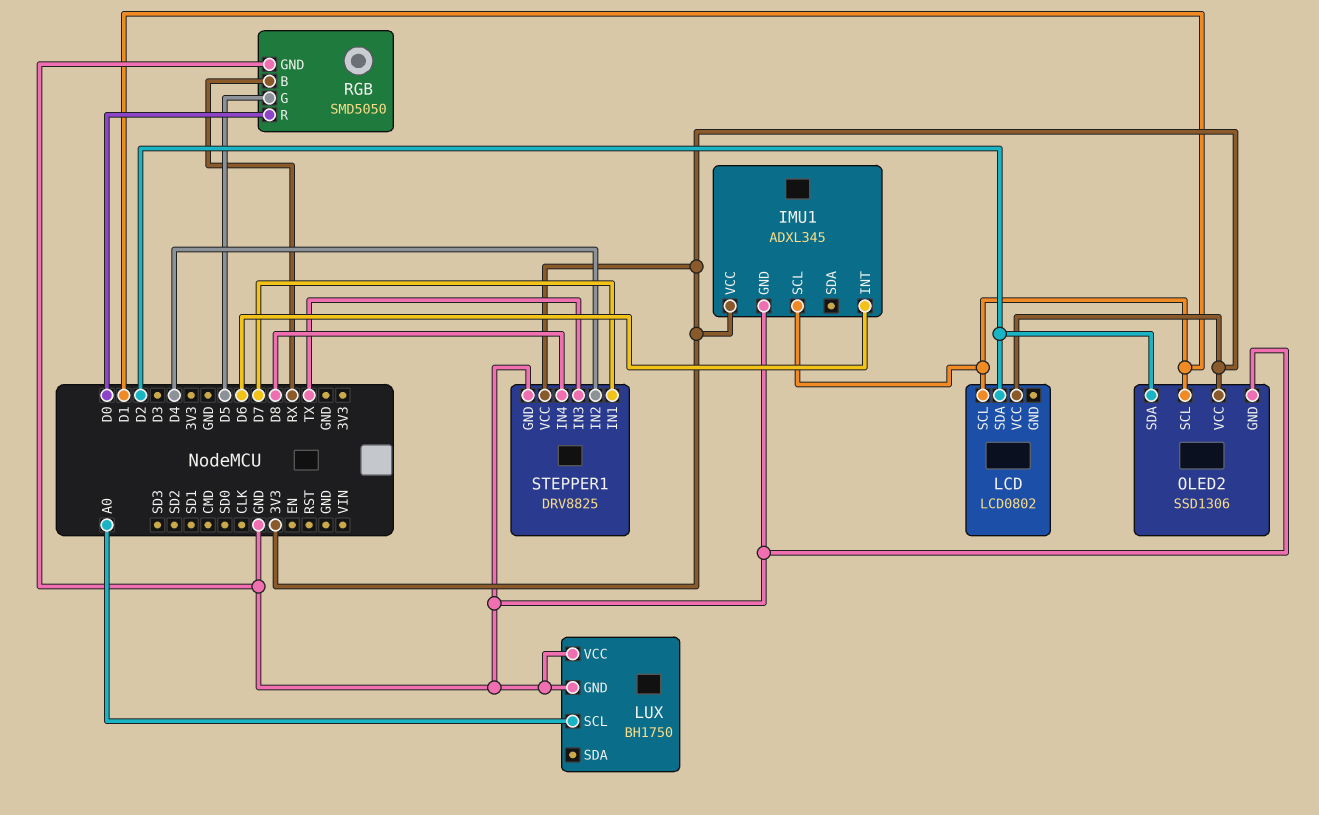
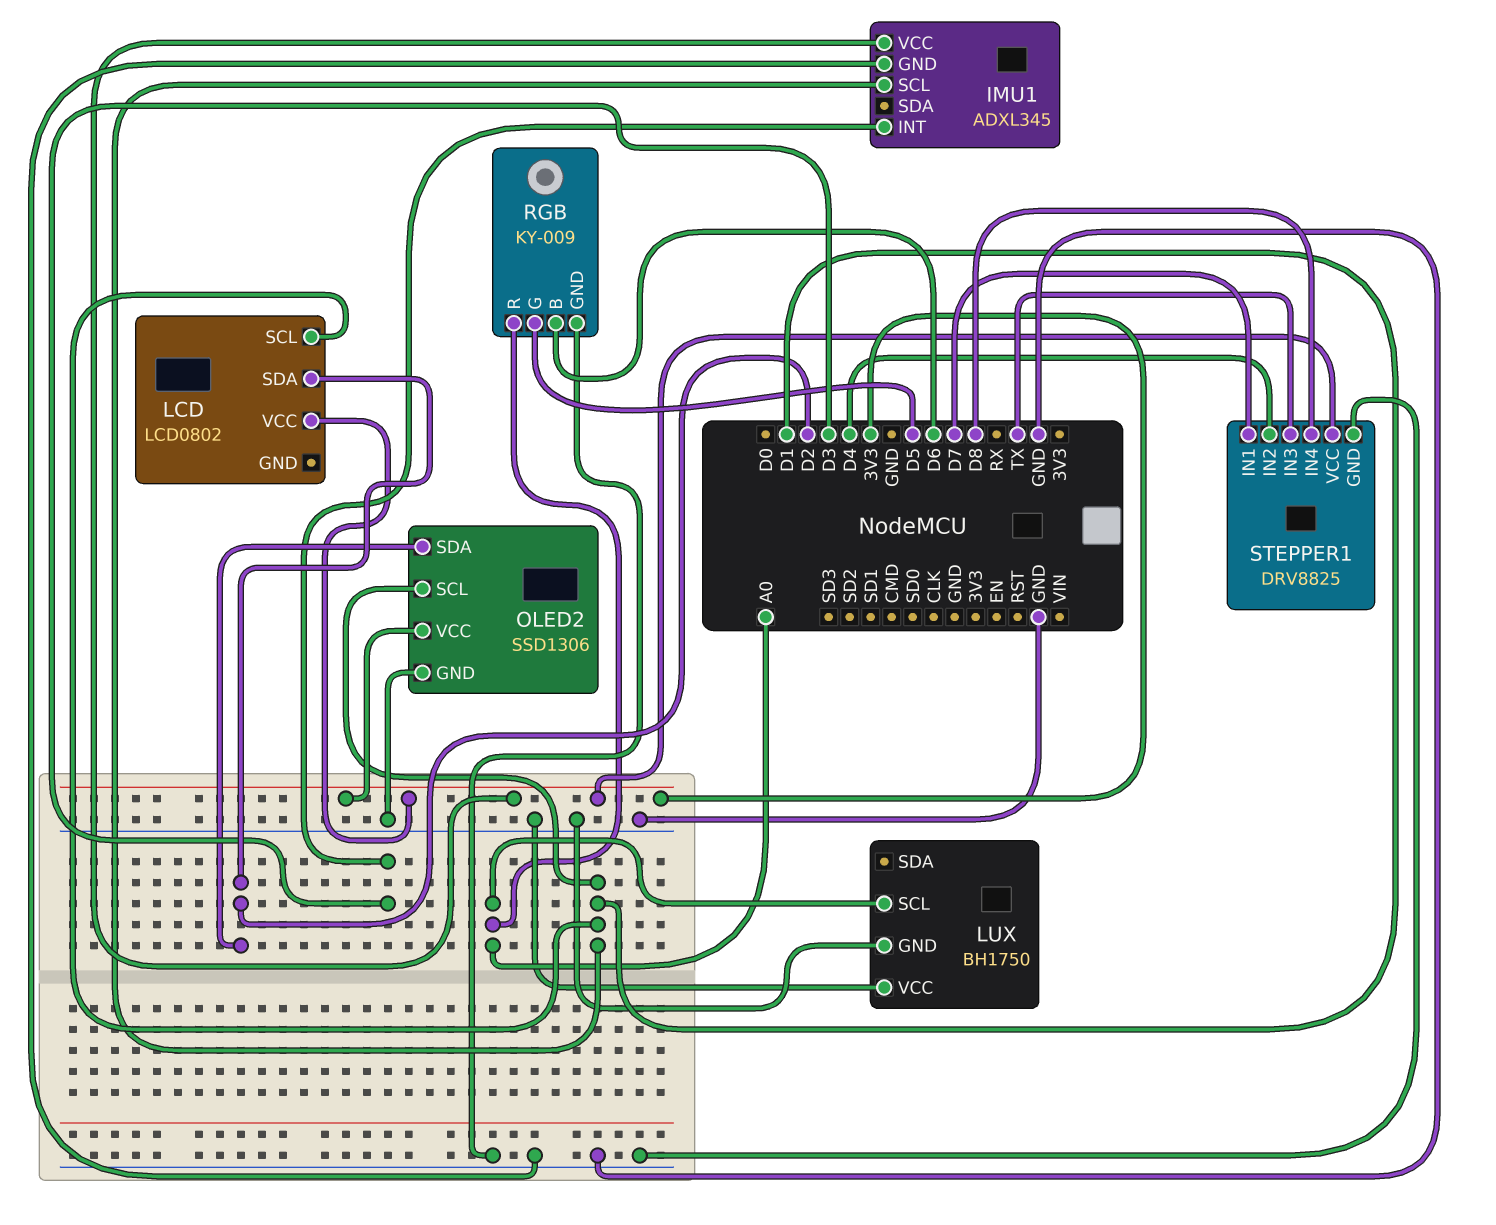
IMU1 pin INT: D6 -> D3
RGB: SMD5050 -> KY-009
RGB pin B: RX -> D6
RGB pin R: D0 -> A0

